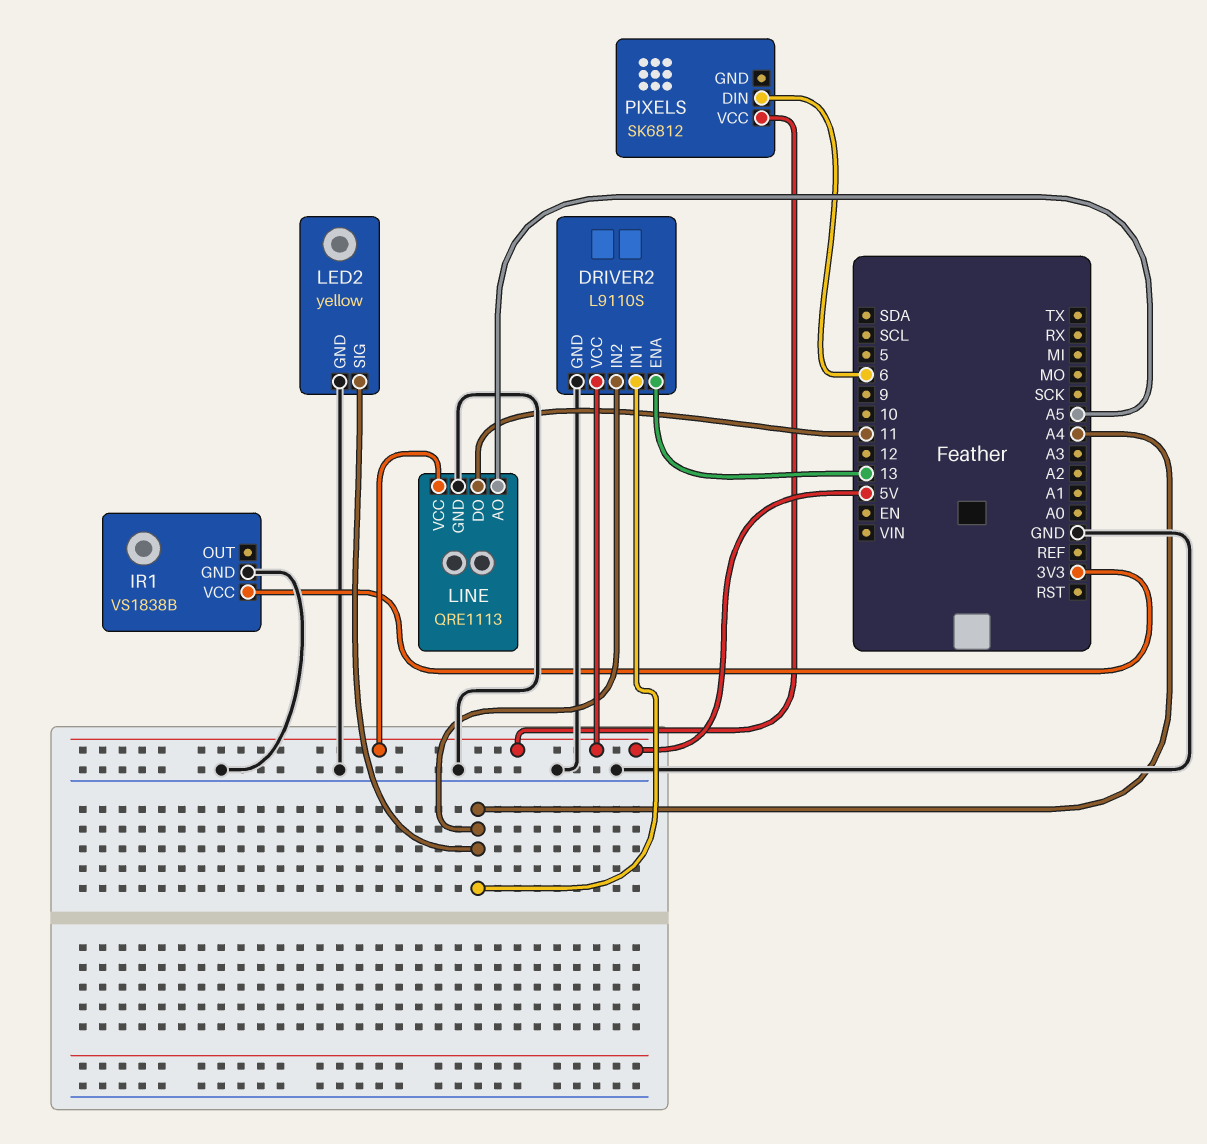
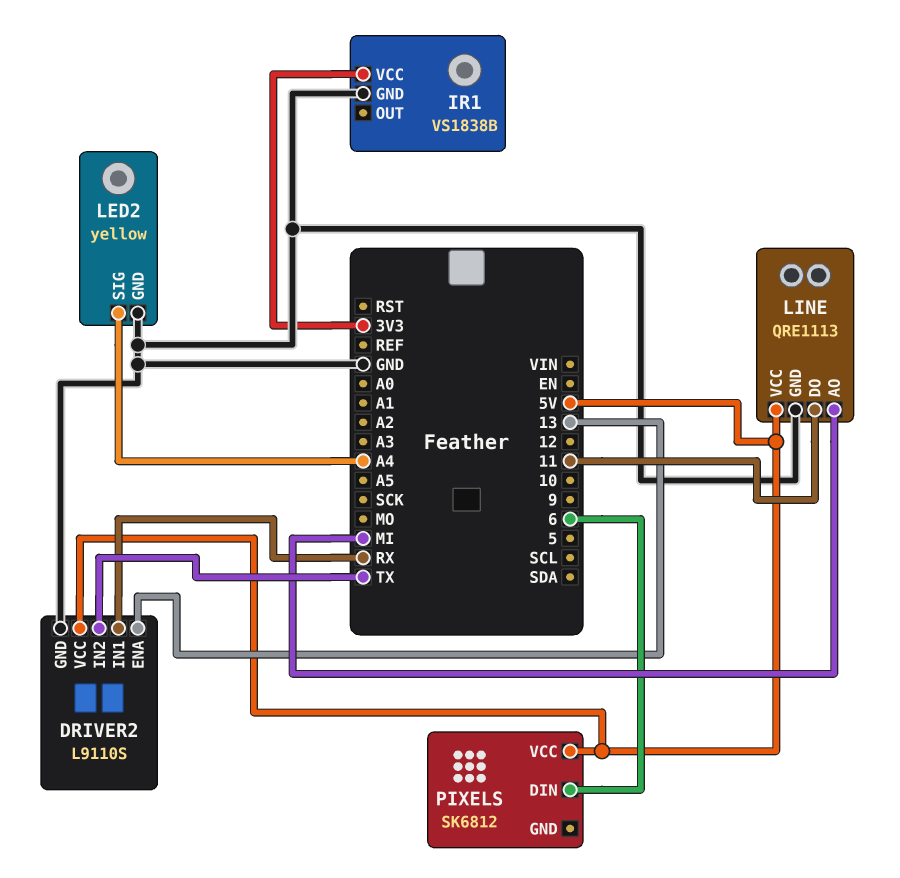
DRIVER2 pin IN1: A4 -> RX
DRIVER2 pin IN2: A4 -> TX
LINE pin AO: A5 -> MI

